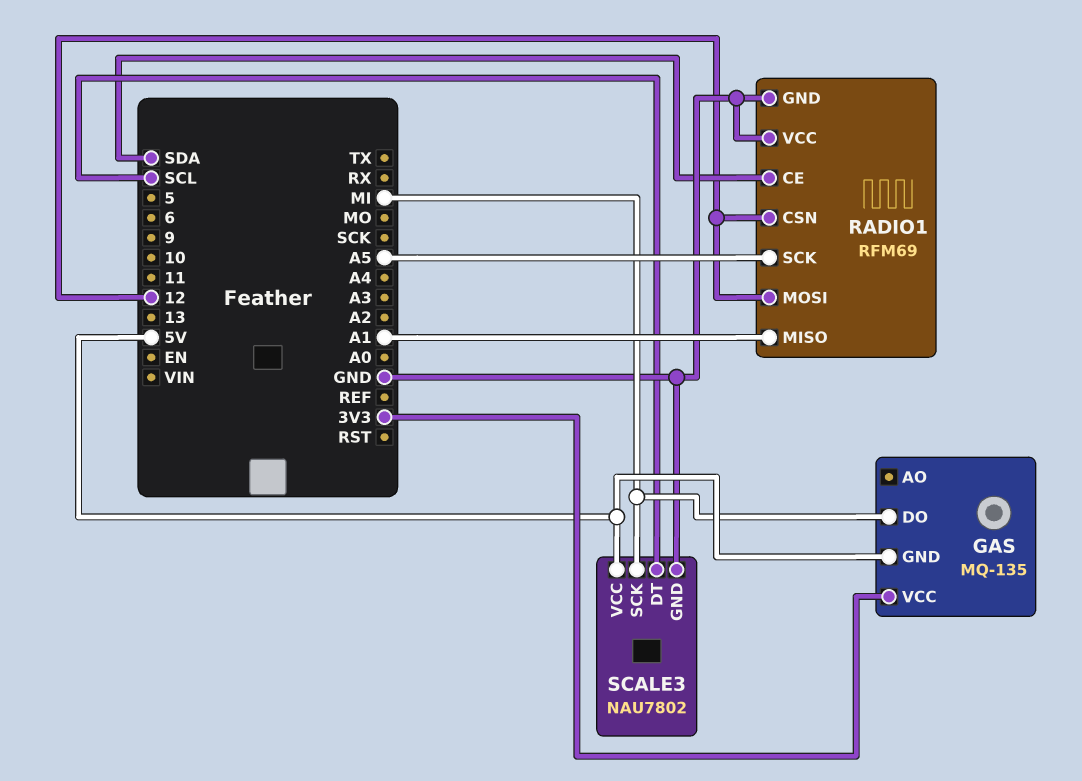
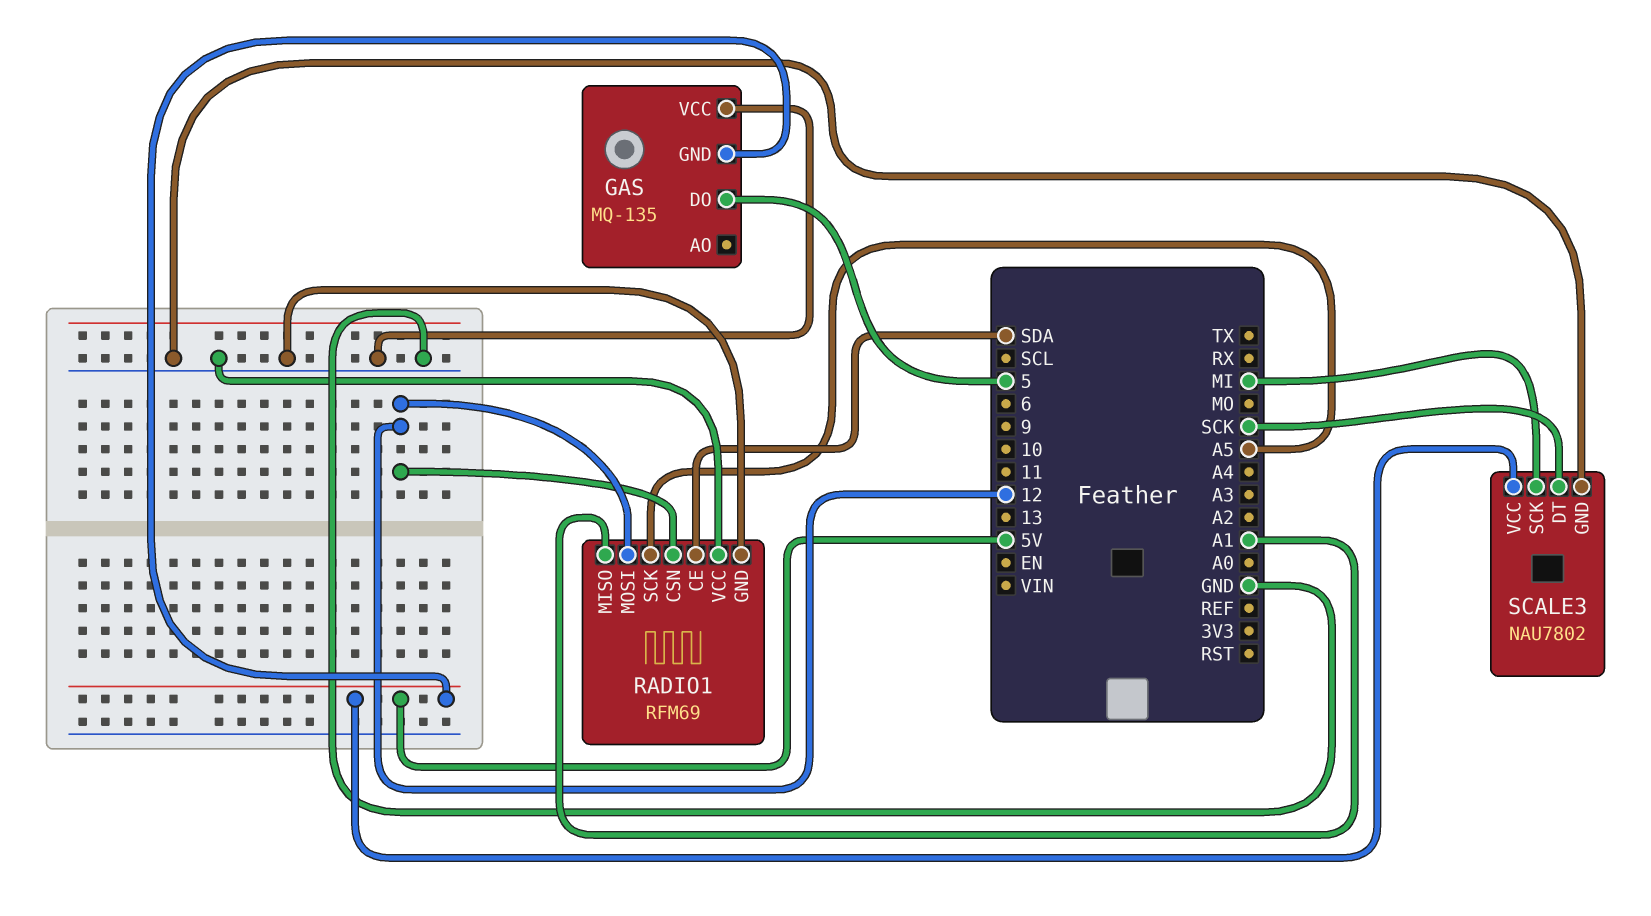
GAS pin DO: MI -> 5
GAS pin VCC: 3V3 -> GND
SCALE3 pin DT: SCL -> SCK

